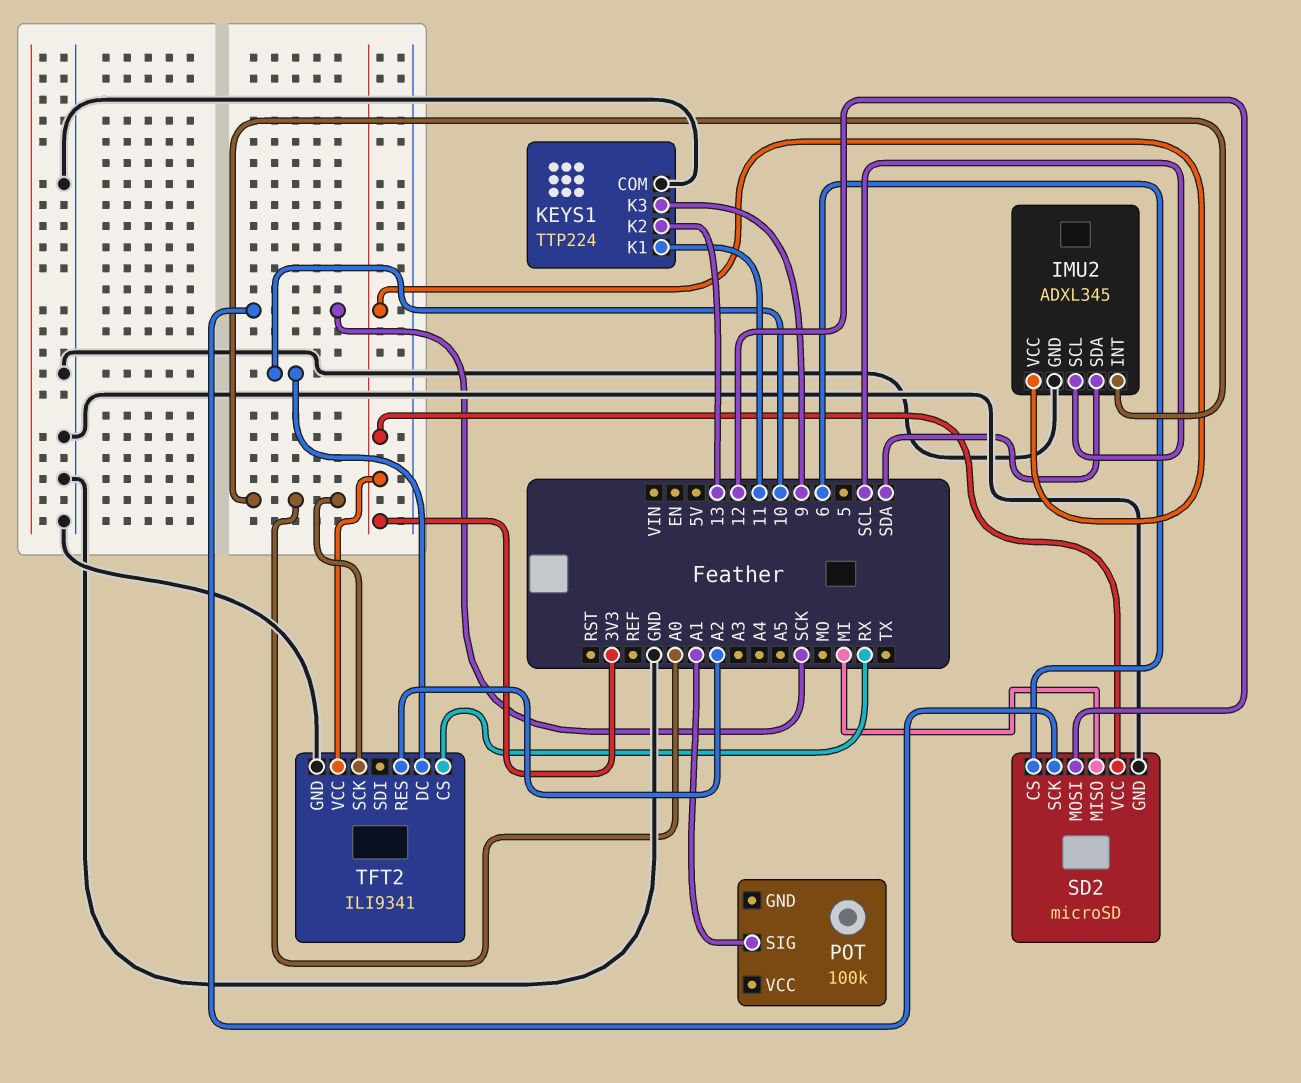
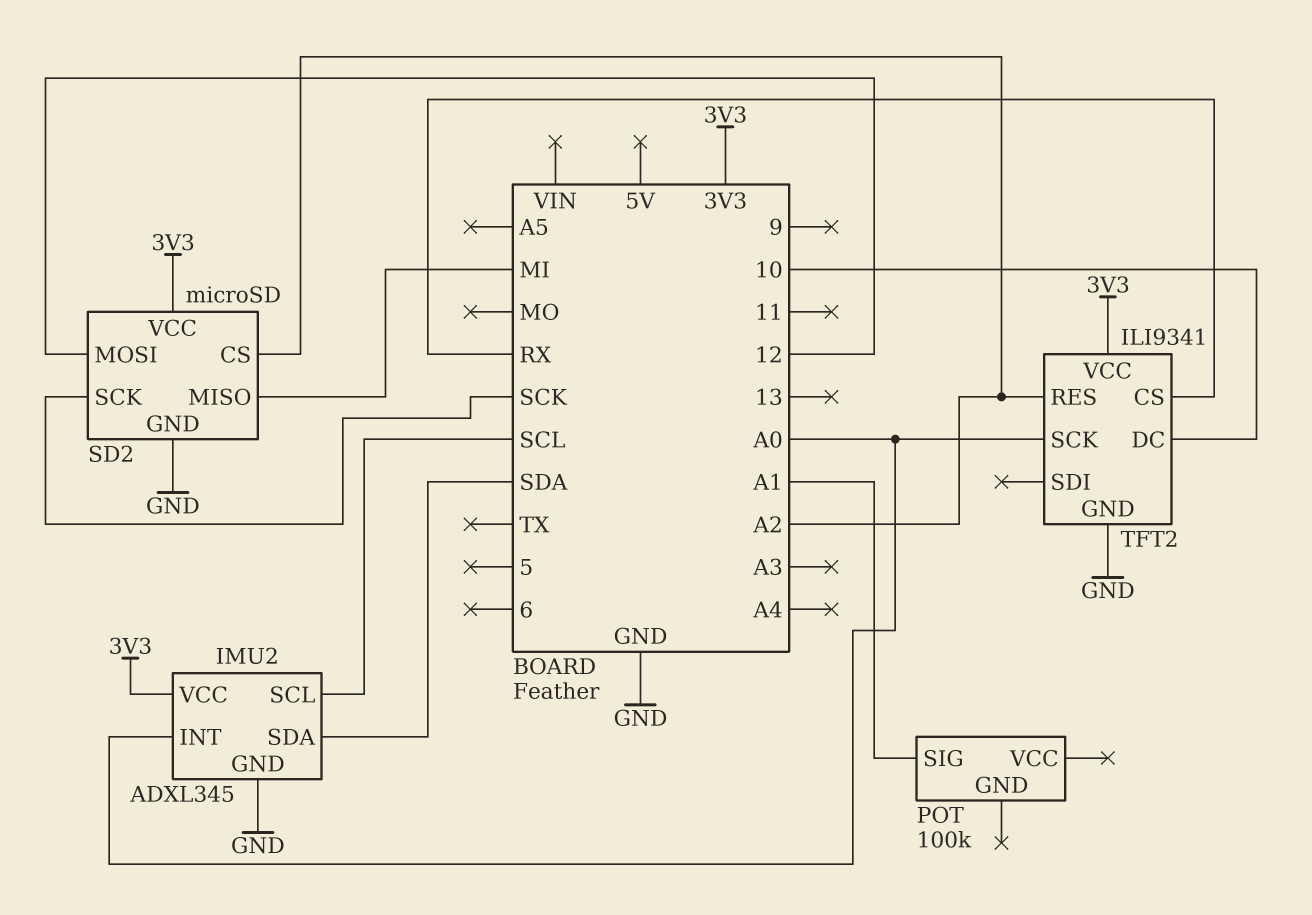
KEYS1: TTP224 -> none
KEYS1 pin COM: GND -> none
KEYS1 pin K1: 11 -> none
KEYS1 pin K2: 13 -> none
KEYS1 pin K3: 9 -> none
SD2 pin CS: 6 -> A2

